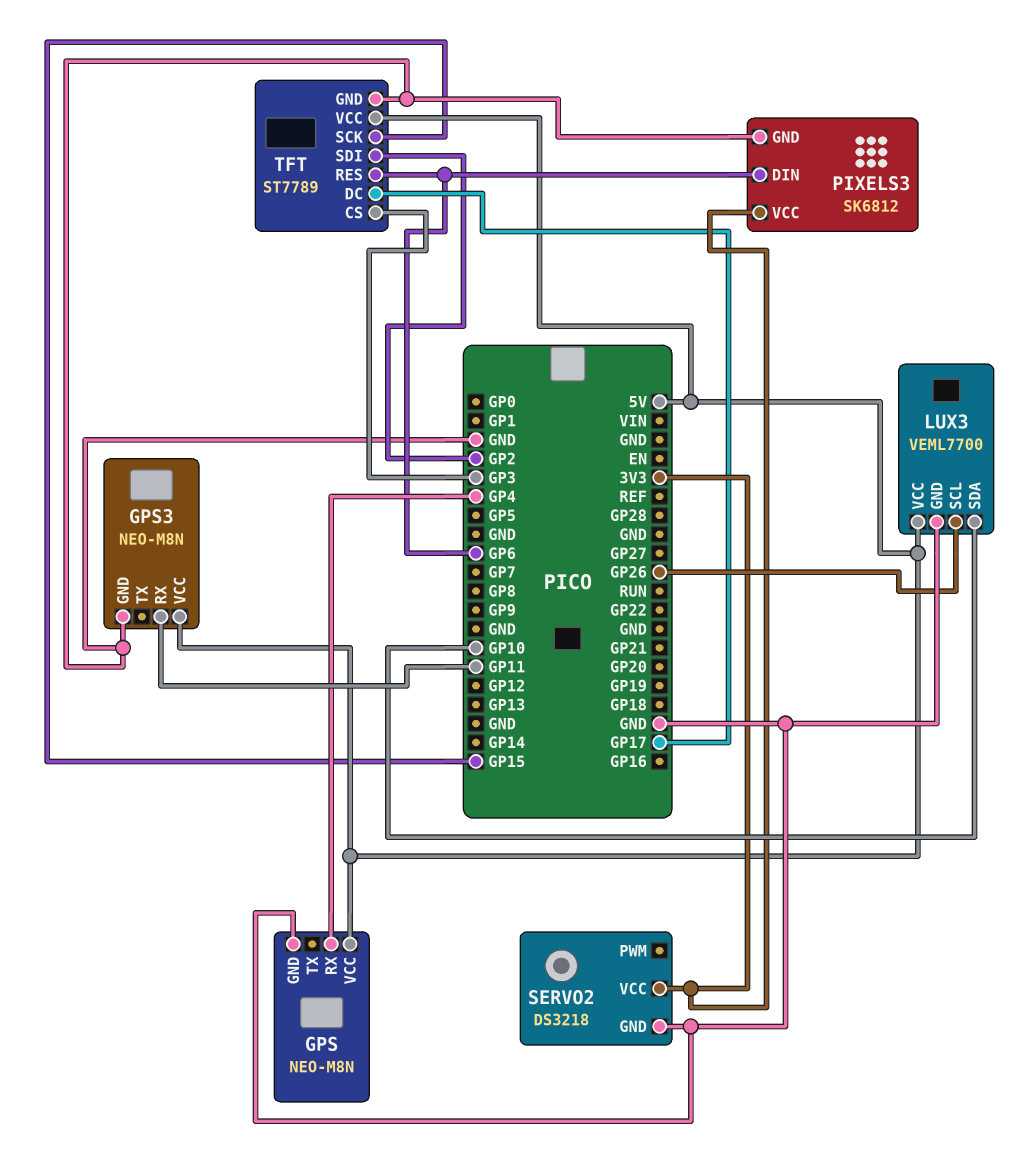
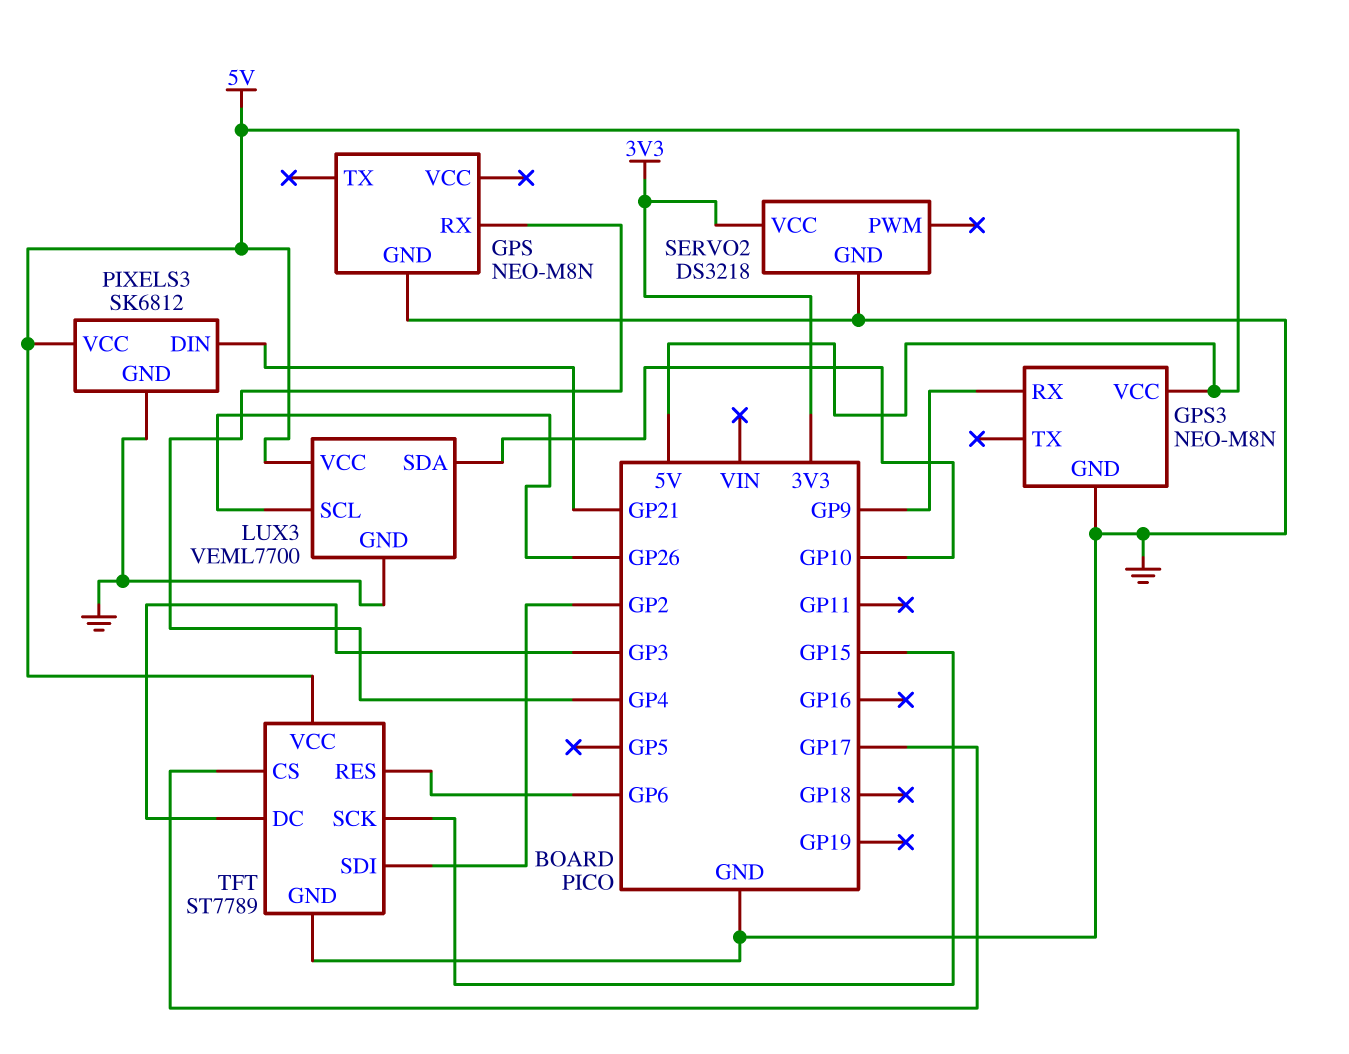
GPS pin VCC: 5V -> none
GPS3 pin RX: GP11 -> GP9
PIXELS3 pin DIN: GP6 -> GP21
PIXELS3 pin VCC: 3V3 -> 5V
TFT pin CS: GP3 -> GP17
TFT pin DC: GP17 -> GP3

